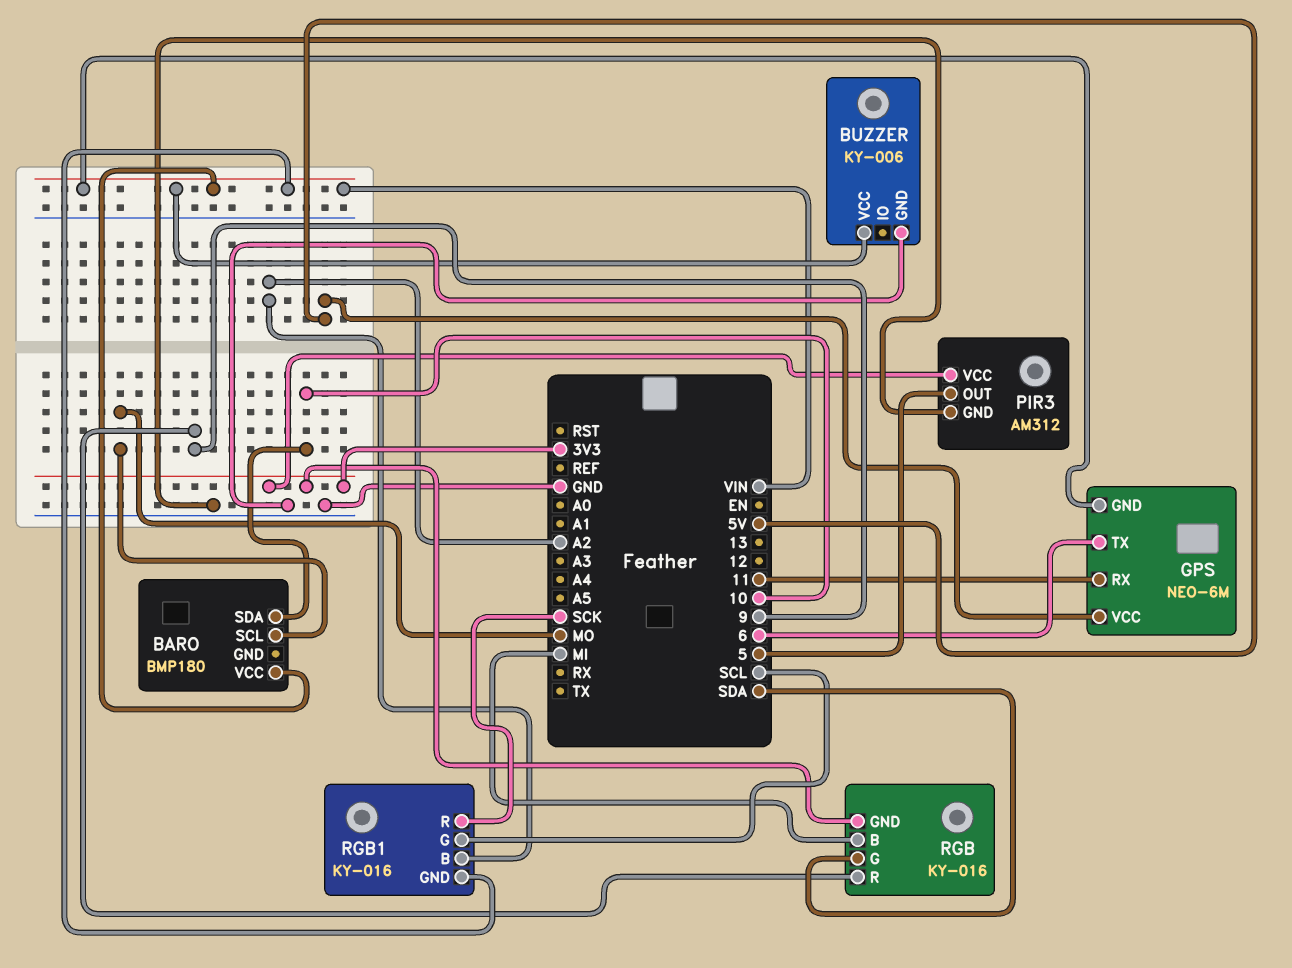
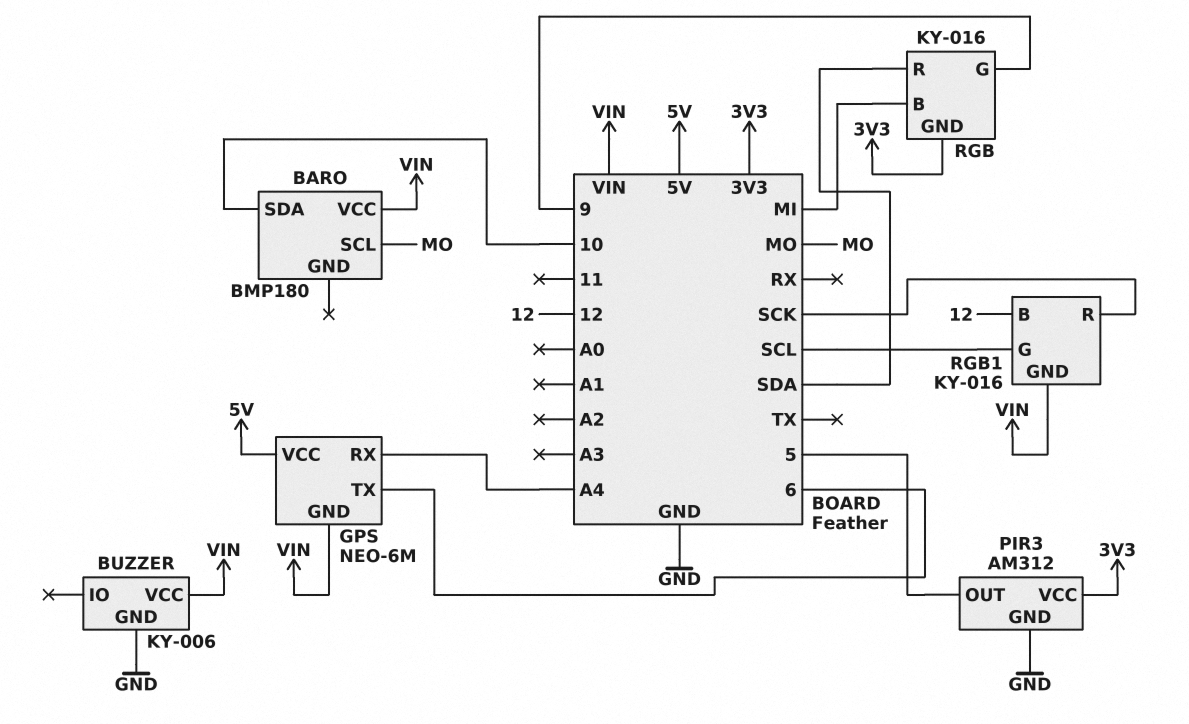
GPS pin RX: 11 -> A4
RGB pin G: SDA -> 9
RGB pin R: 9 -> SDA
RGB1 pin B: A2 -> 12

